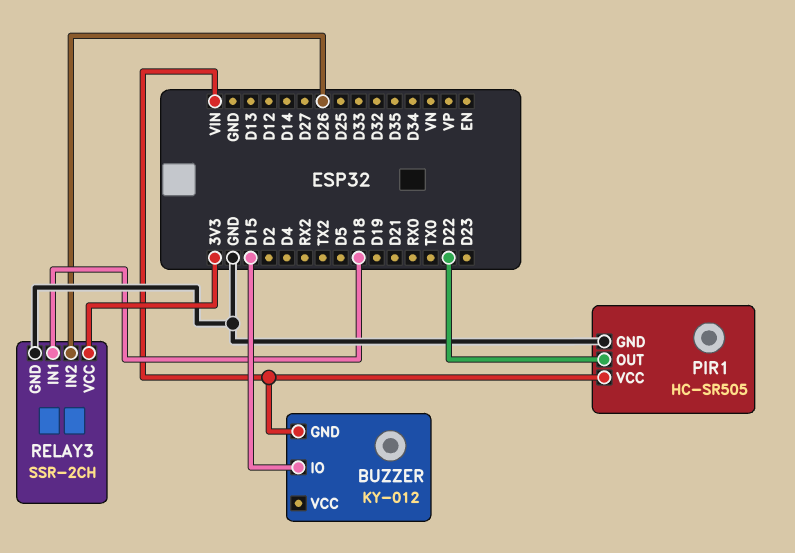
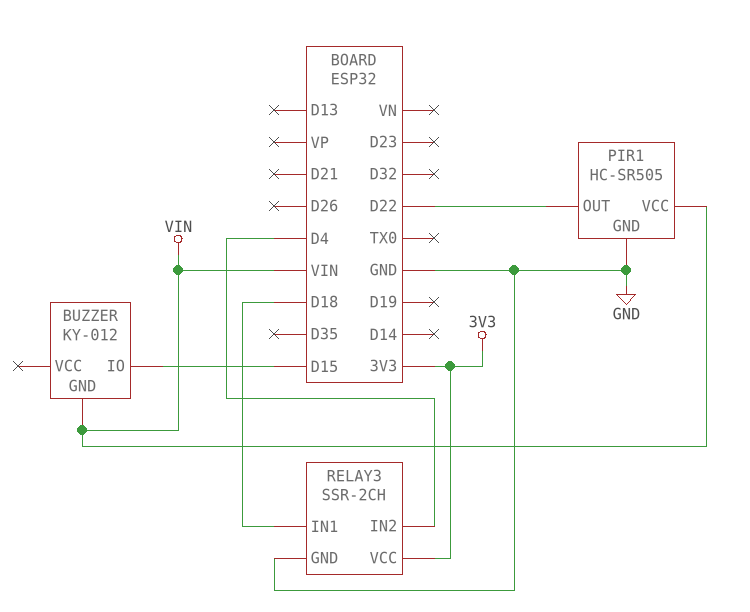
RELAY3 pin IN2: D26 -> D4

